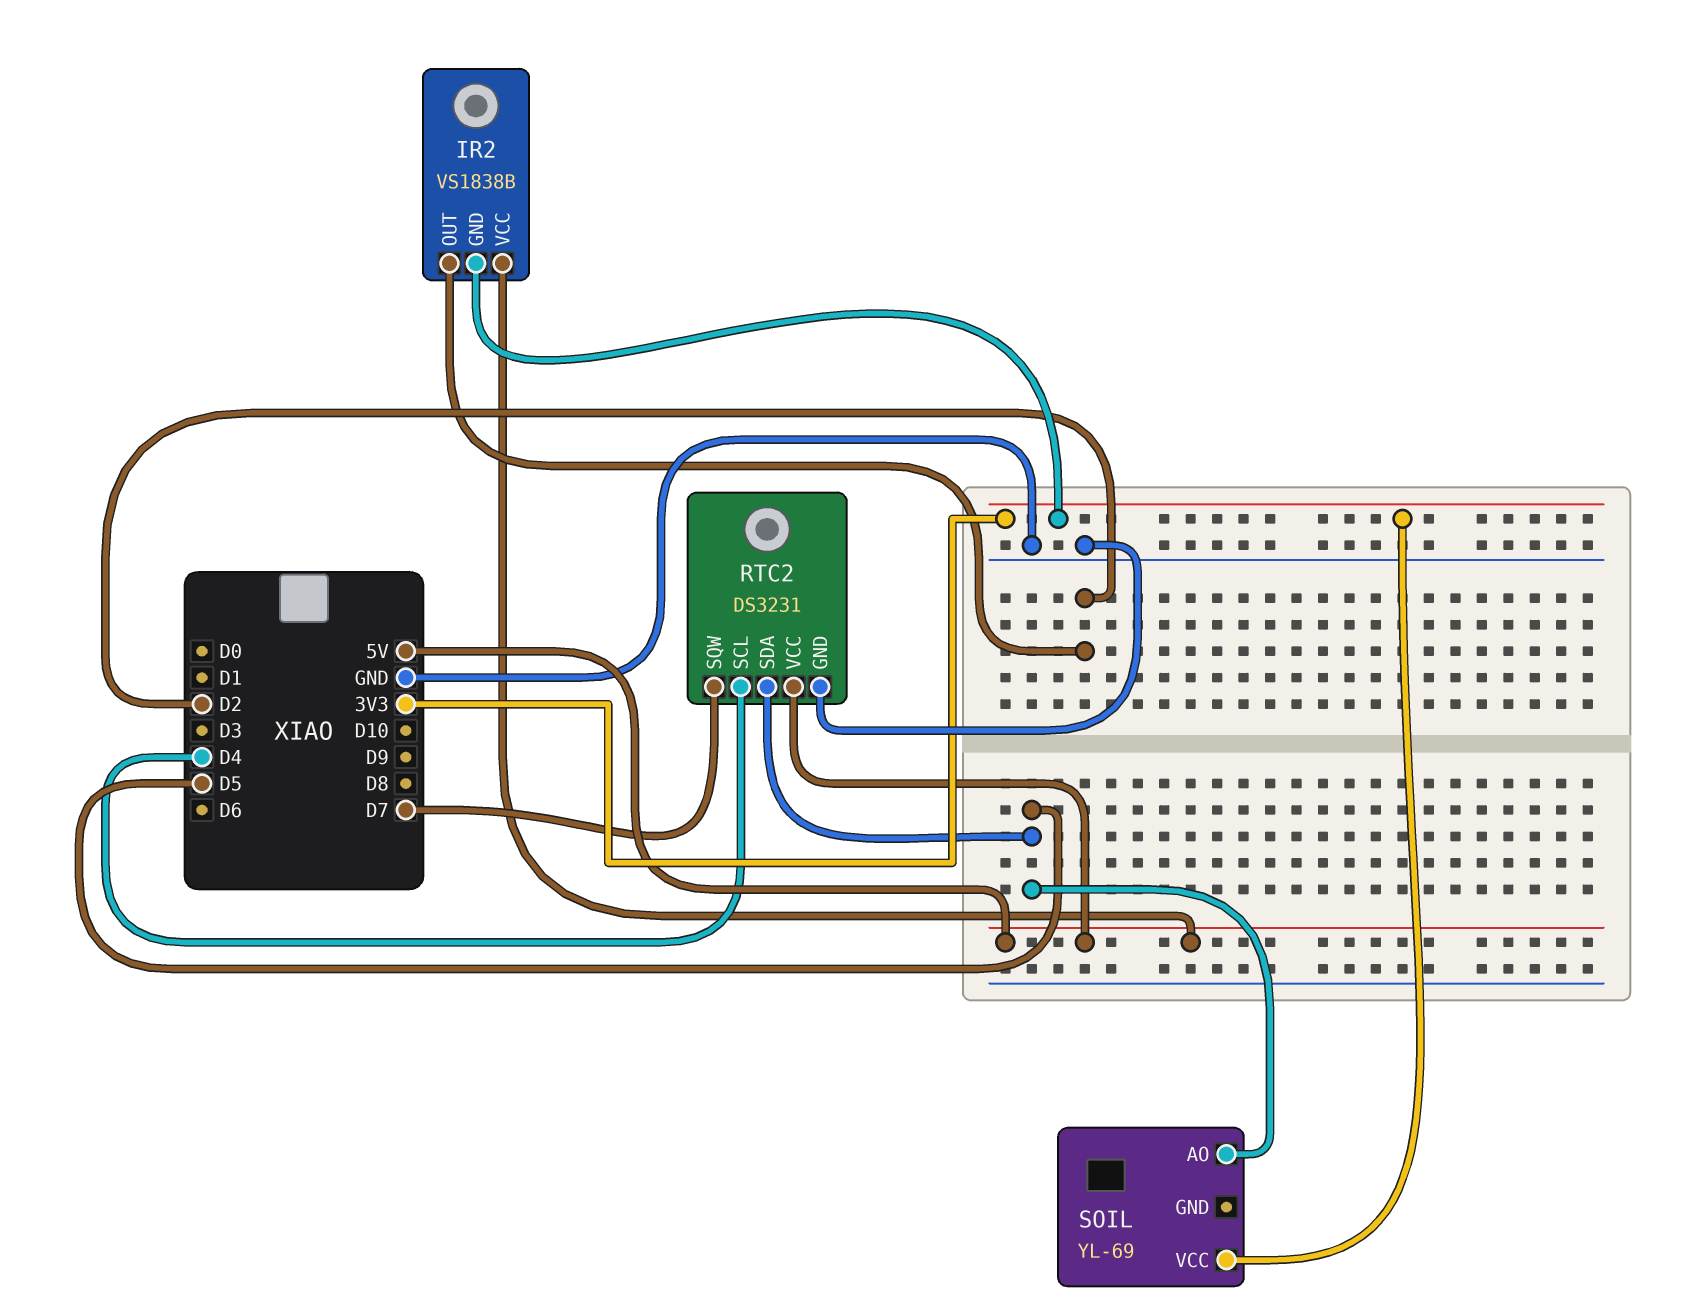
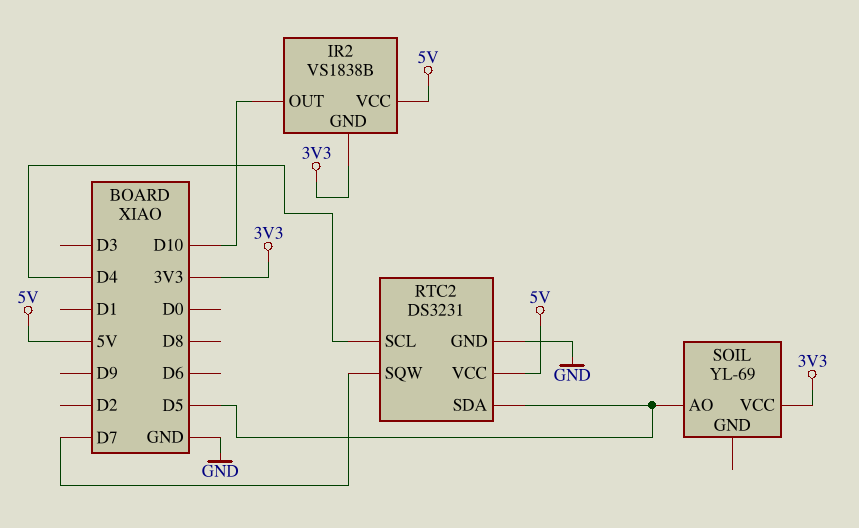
IR2 pin OUT: D2 -> D10

